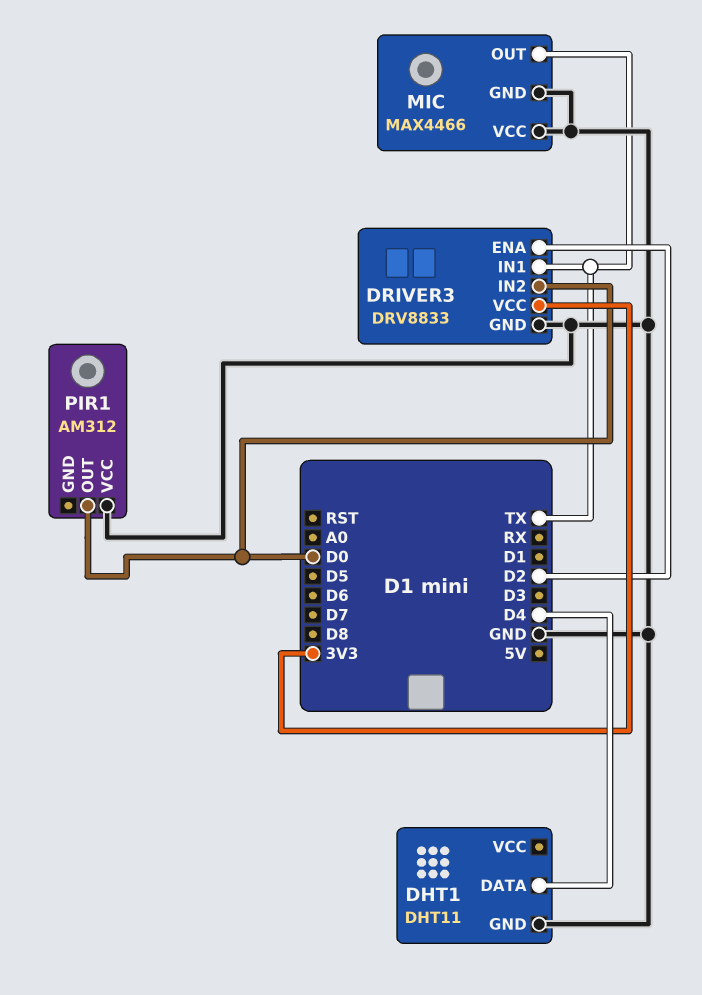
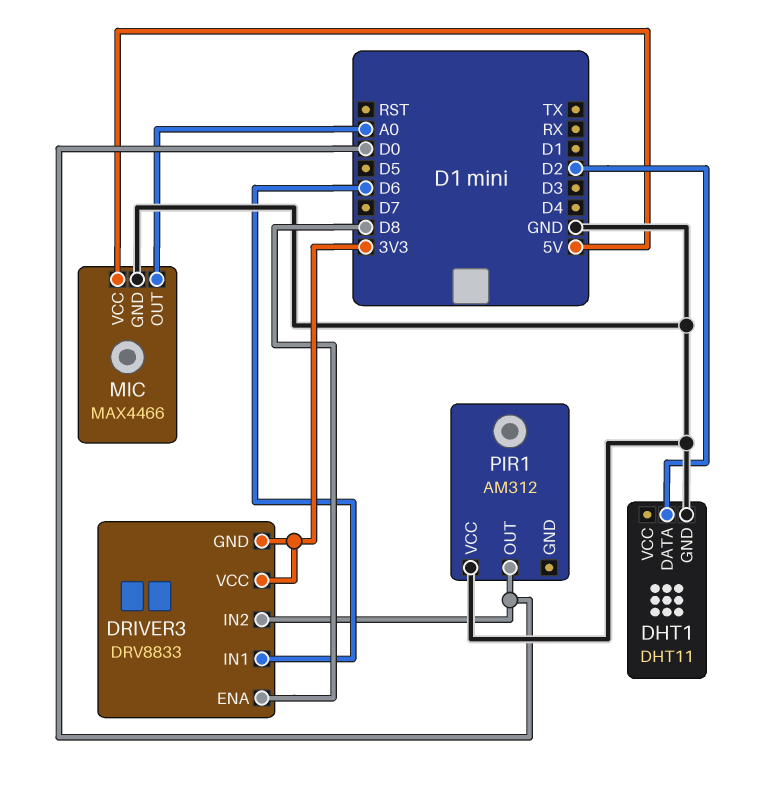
DHT1 pin DATA: D4 -> D2
DRIVER3 pin ENA: D2 -> D8
DRIVER3 pin GND: GND -> 3V3
DRIVER3 pin IN1: TX -> D6
MIC pin OUT: TX -> A0
MIC pin VCC: GND -> 5V

